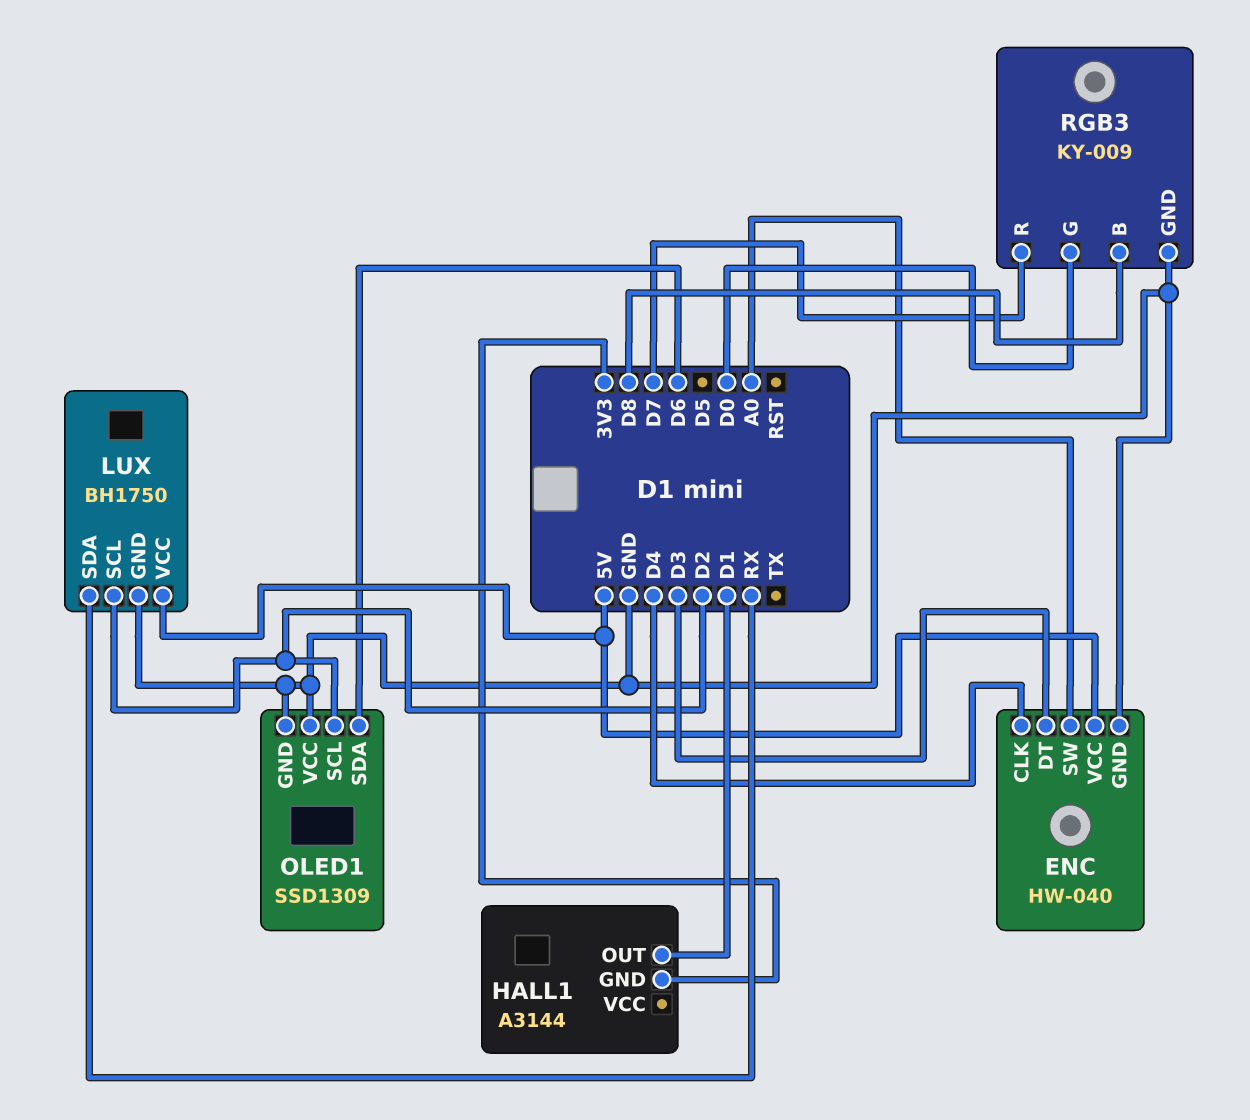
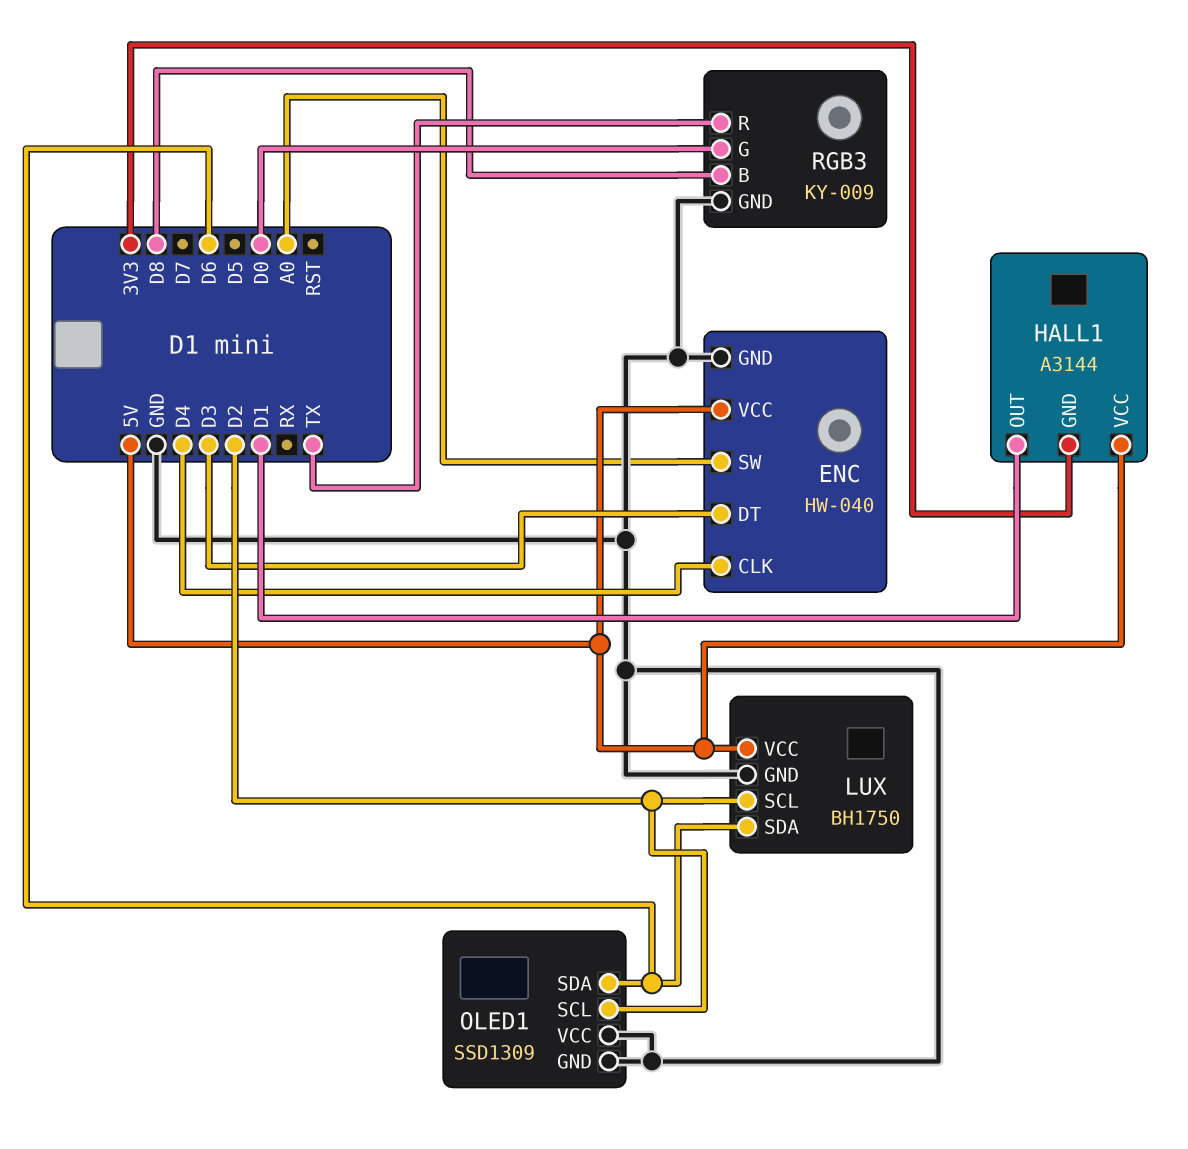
HALL1 pin VCC: none -> 5V
LUX pin SDA: RX -> D6
RGB3 pin R: D7 -> TX

